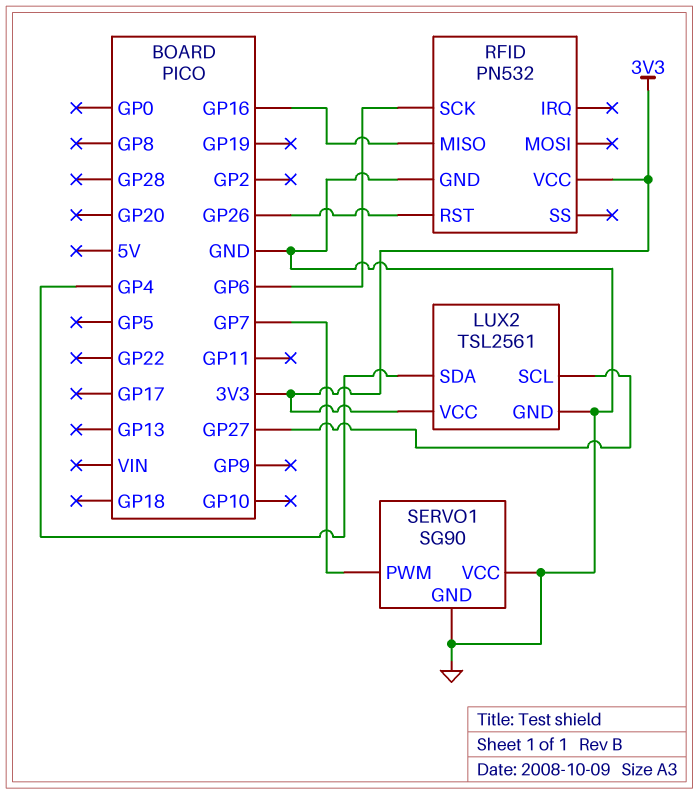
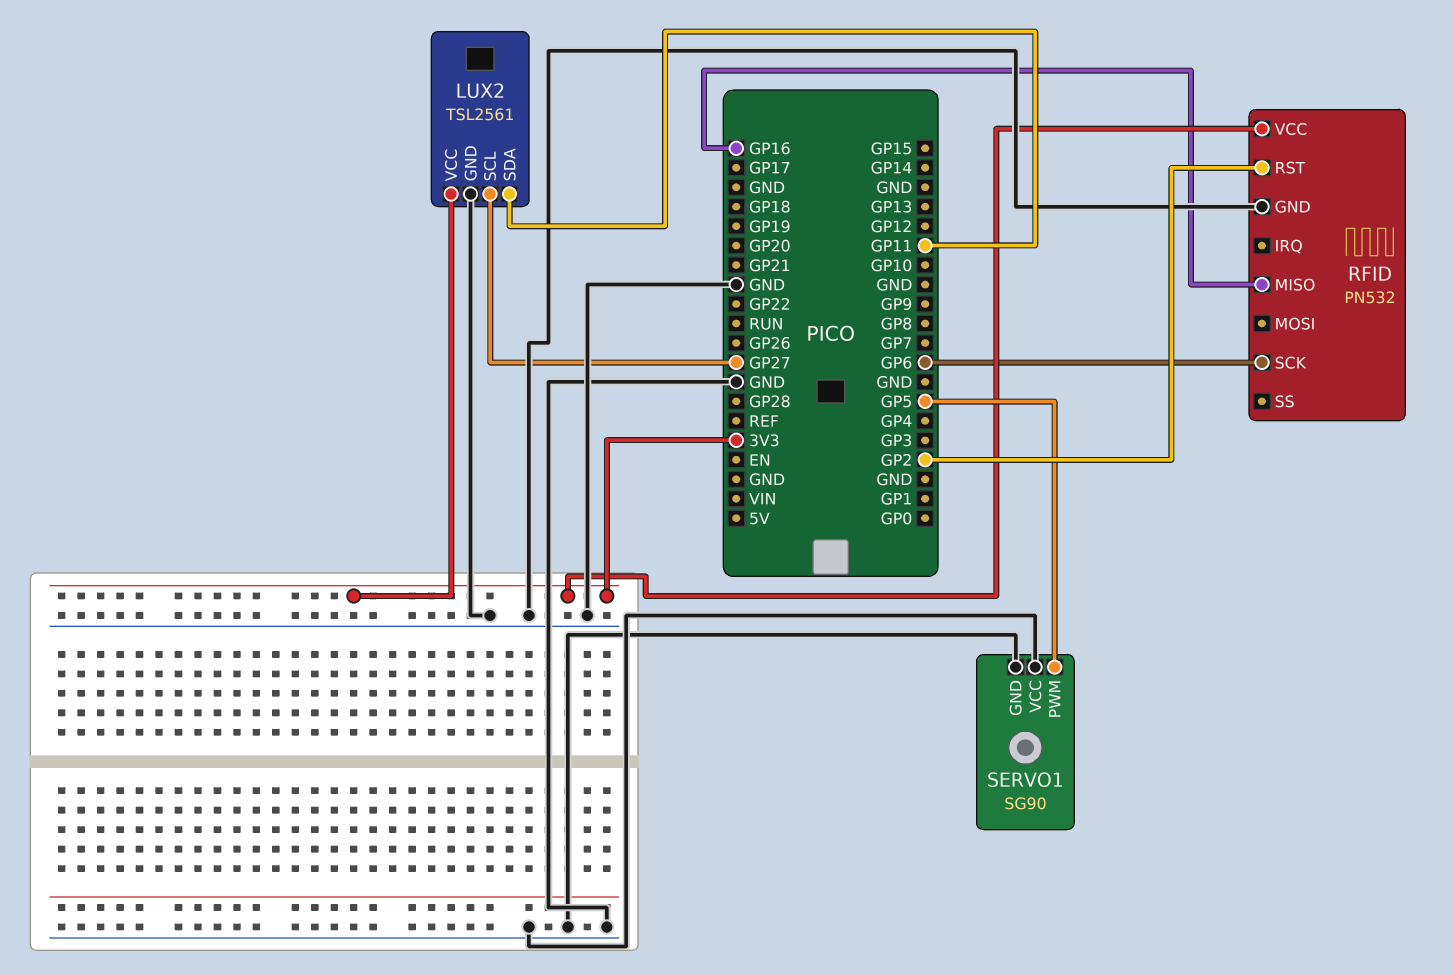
LUX2 pin SDA: GP4 -> GP11
RFID pin RST: GP26 -> GP2
SERVO1 pin PWM: GP7 -> GP5

